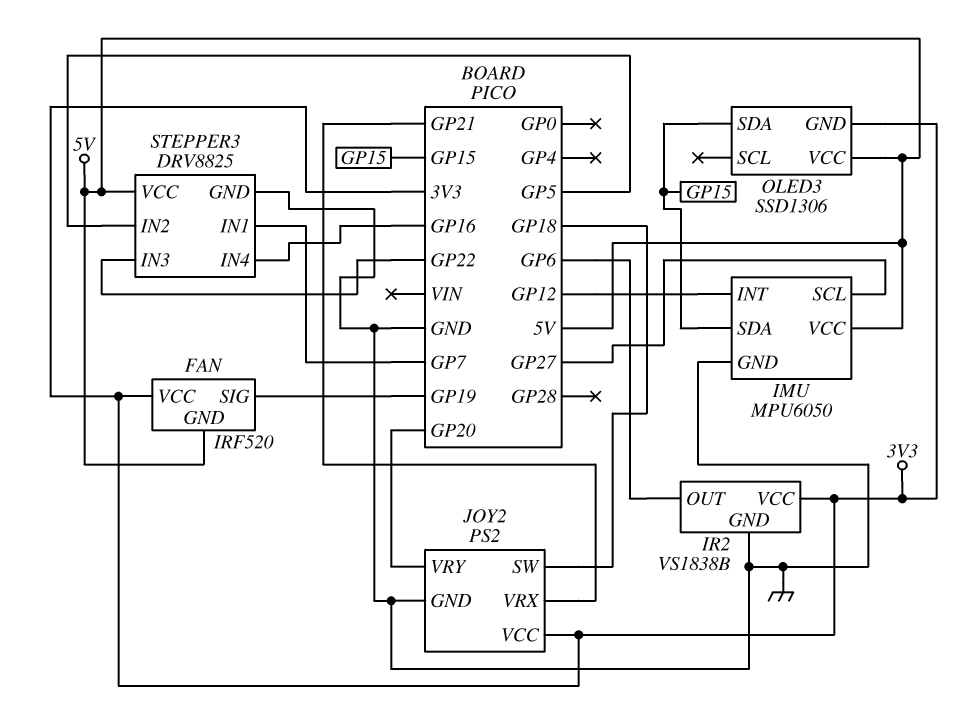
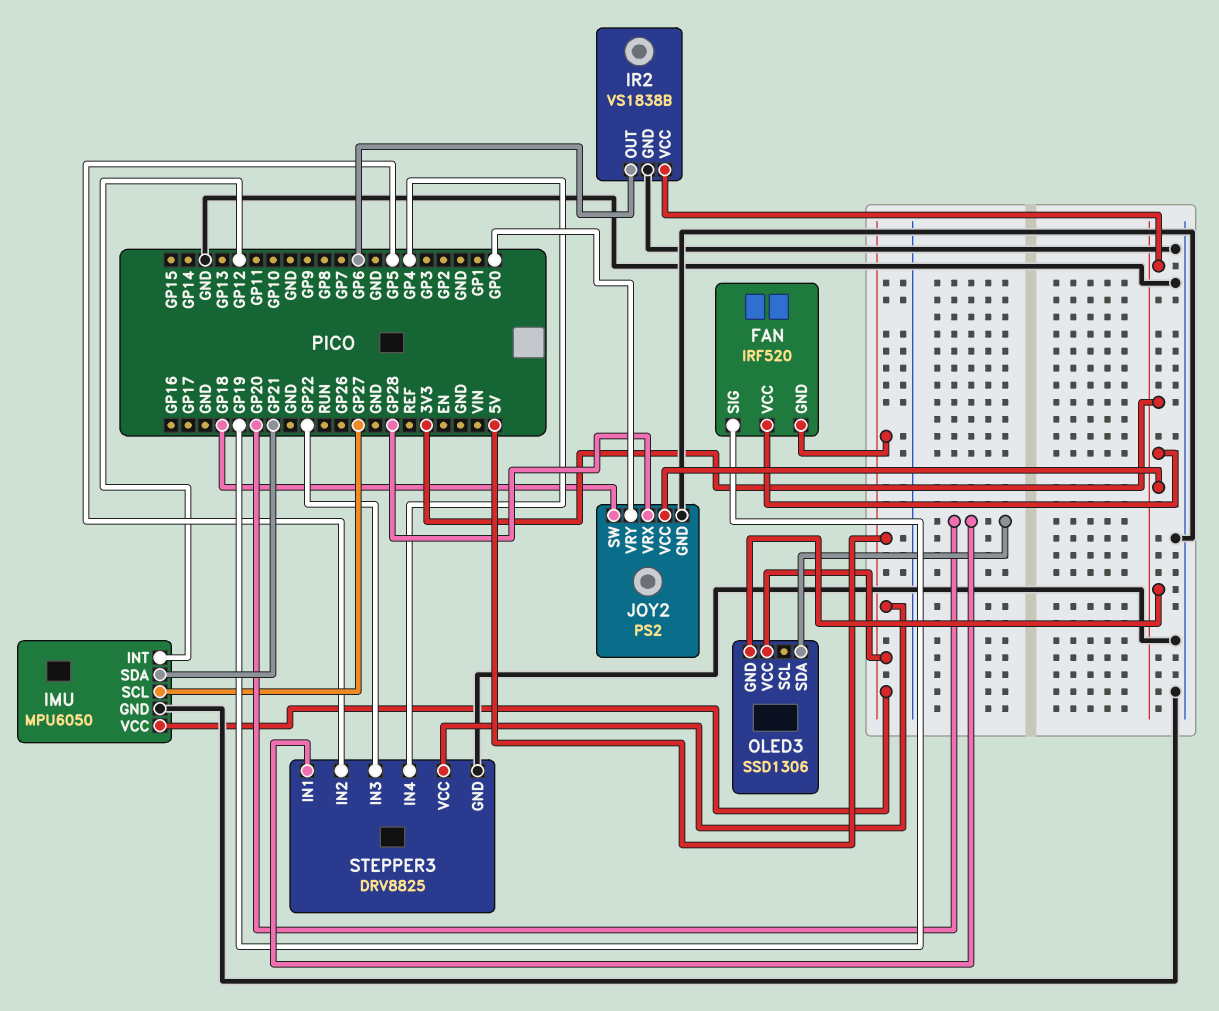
IMU pin SDA: GP15 -> GP21
JOY2 pin VRX: GP21 -> GP28
JOY2 pin VRY: GP20 -> GP0
OLED3 pin SDA: GP15 -> GP20
STEPPER3 pin IN1: GP7 -> GP20
STEPPER3 pin IN4: GP16 -> GP4

